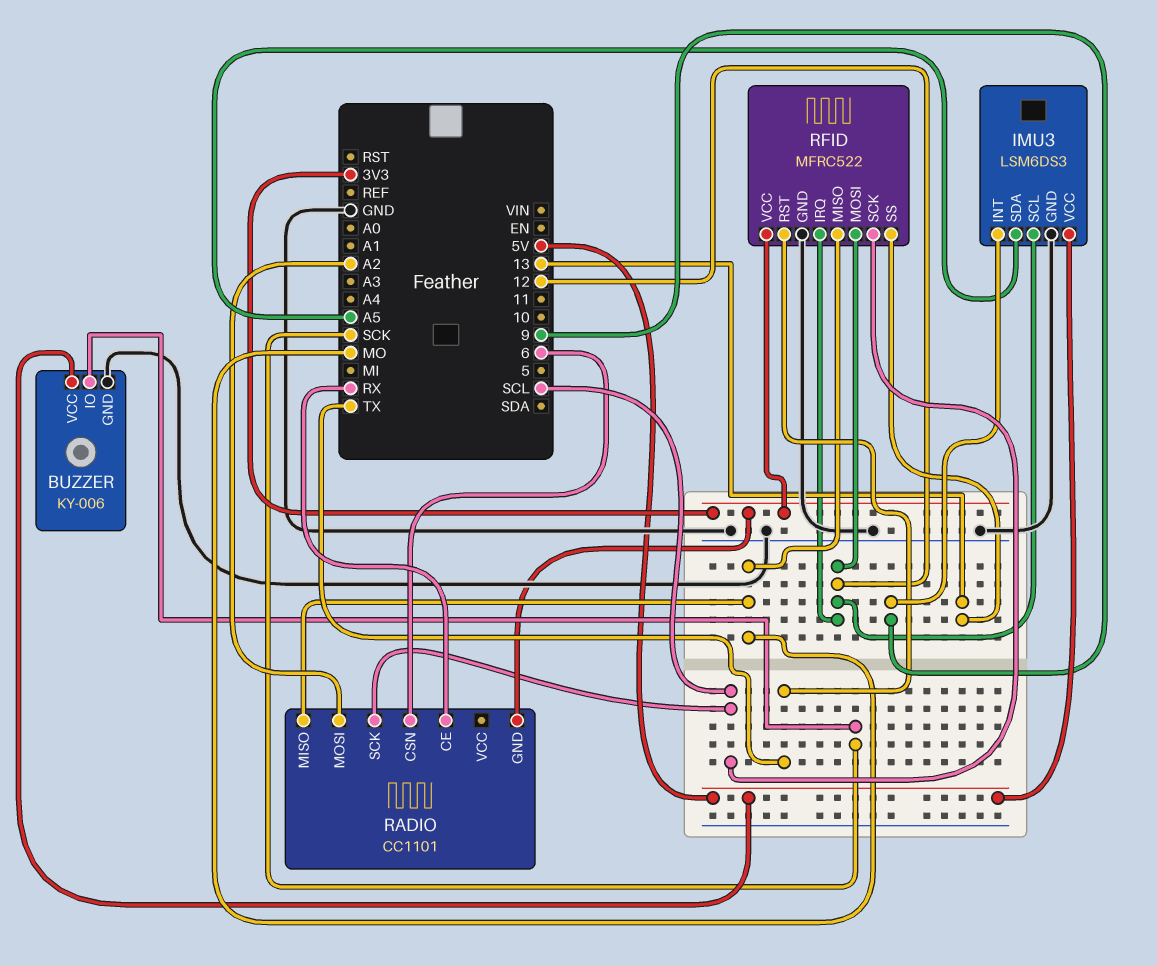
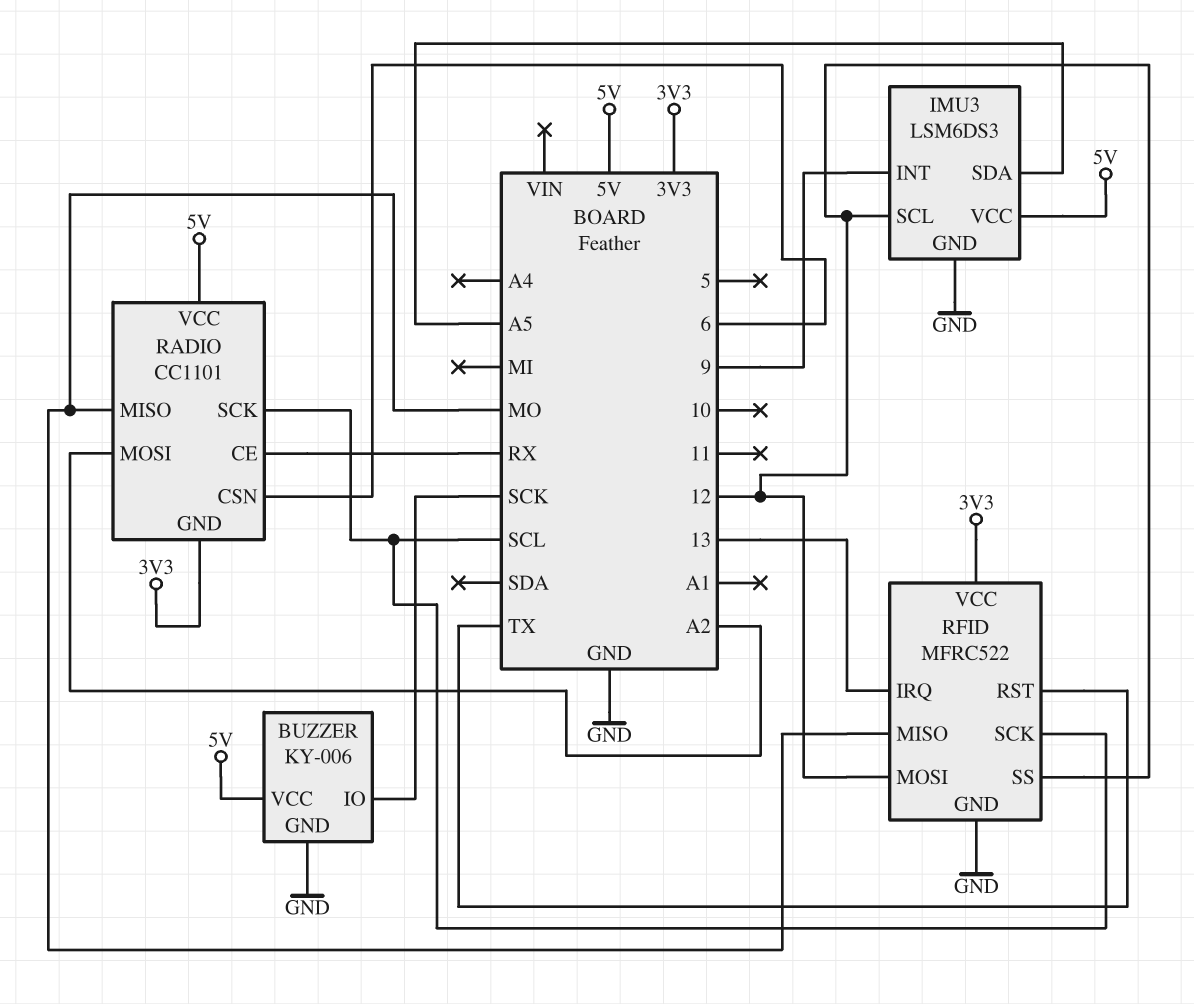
RADIO pin VCC: none -> 5V
RFID pin IRQ: 12 -> 13
RFID pin SS: 13 -> 12

